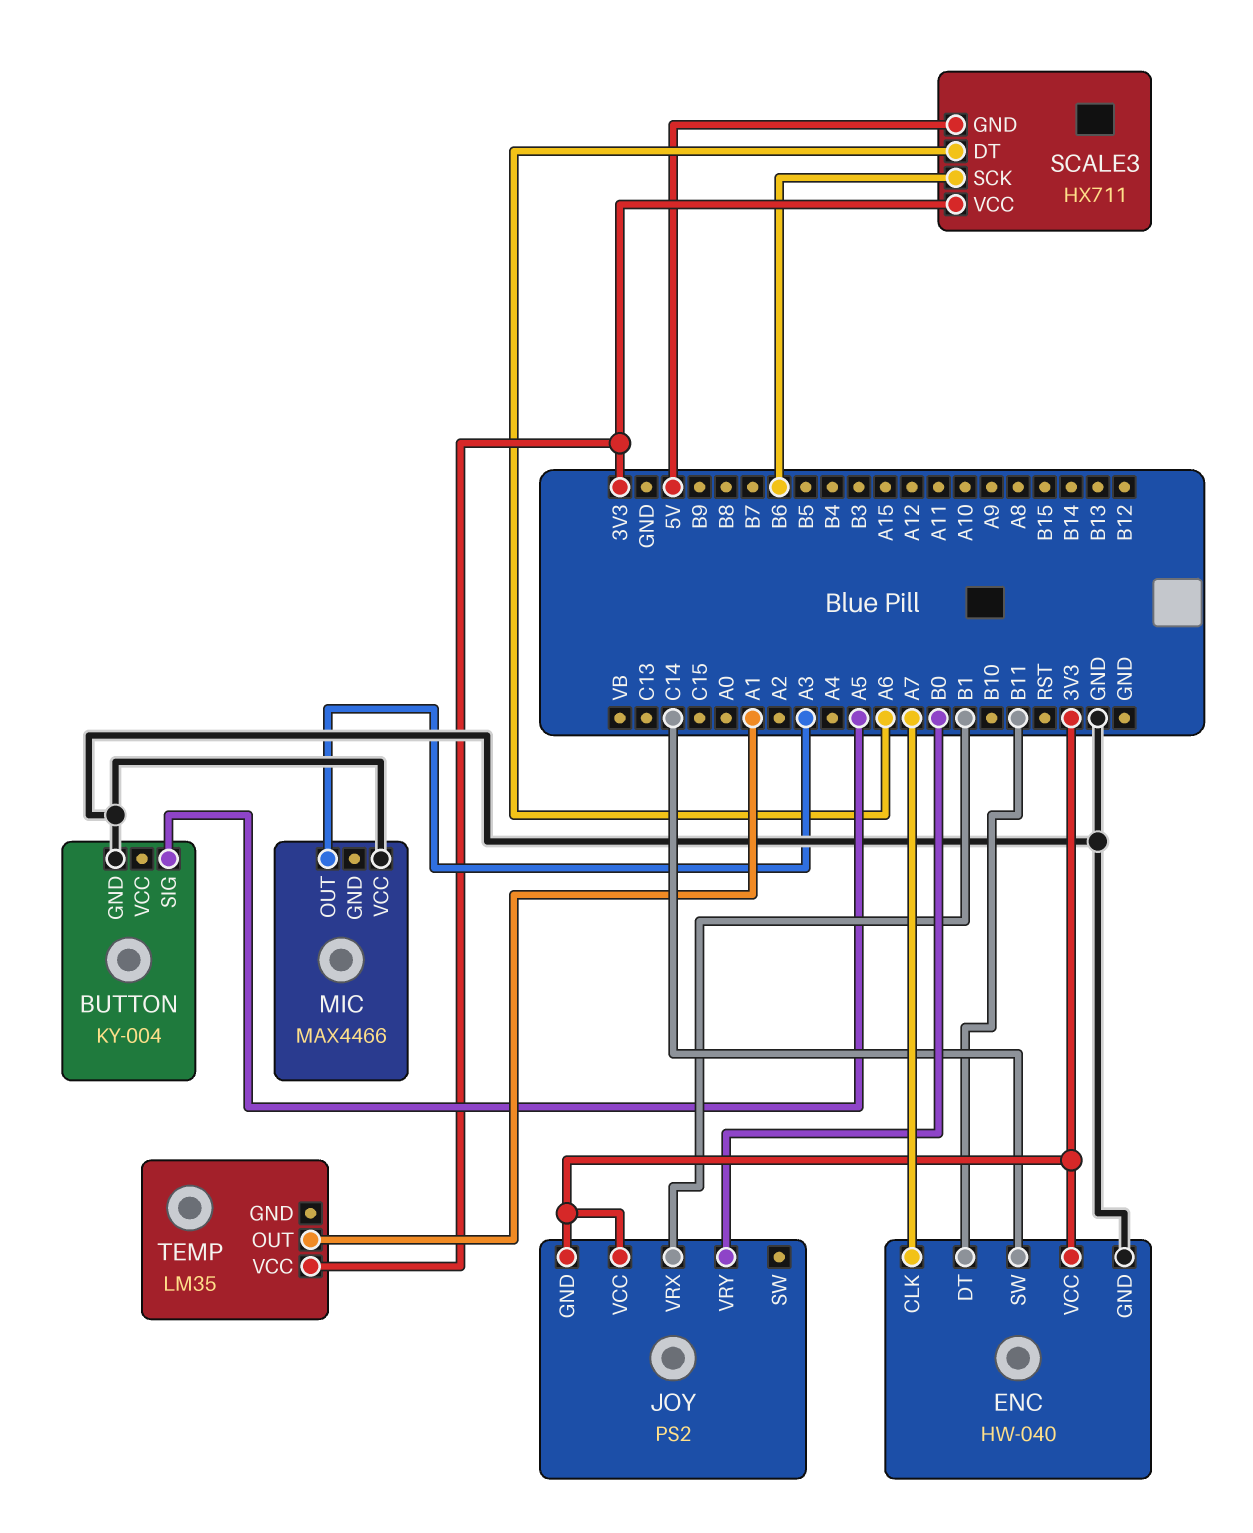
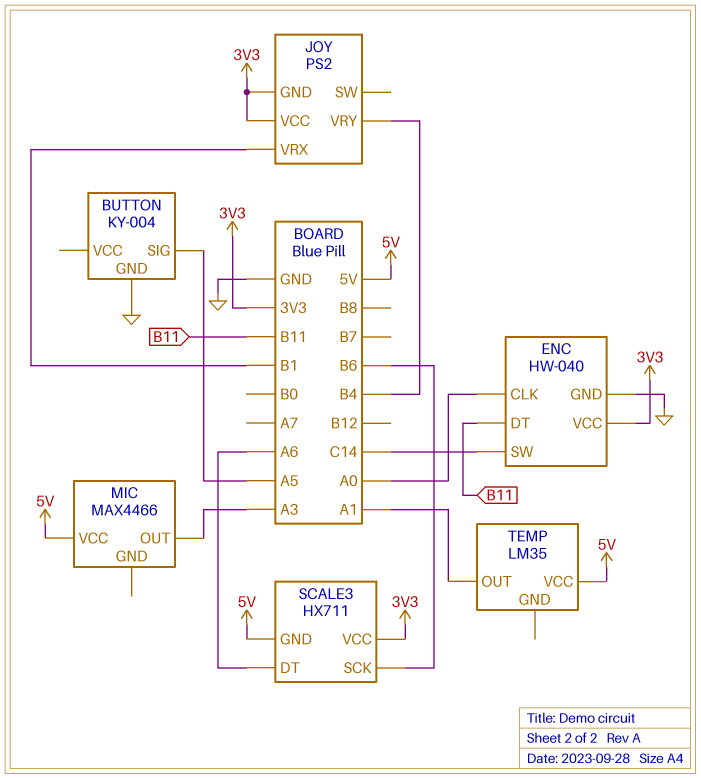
ENC pin CLK: A7 -> A0
JOY pin VRY: B0 -> B4
MIC pin VCC: GND -> 5V
TEMP pin VCC: 3V3 -> 5V

